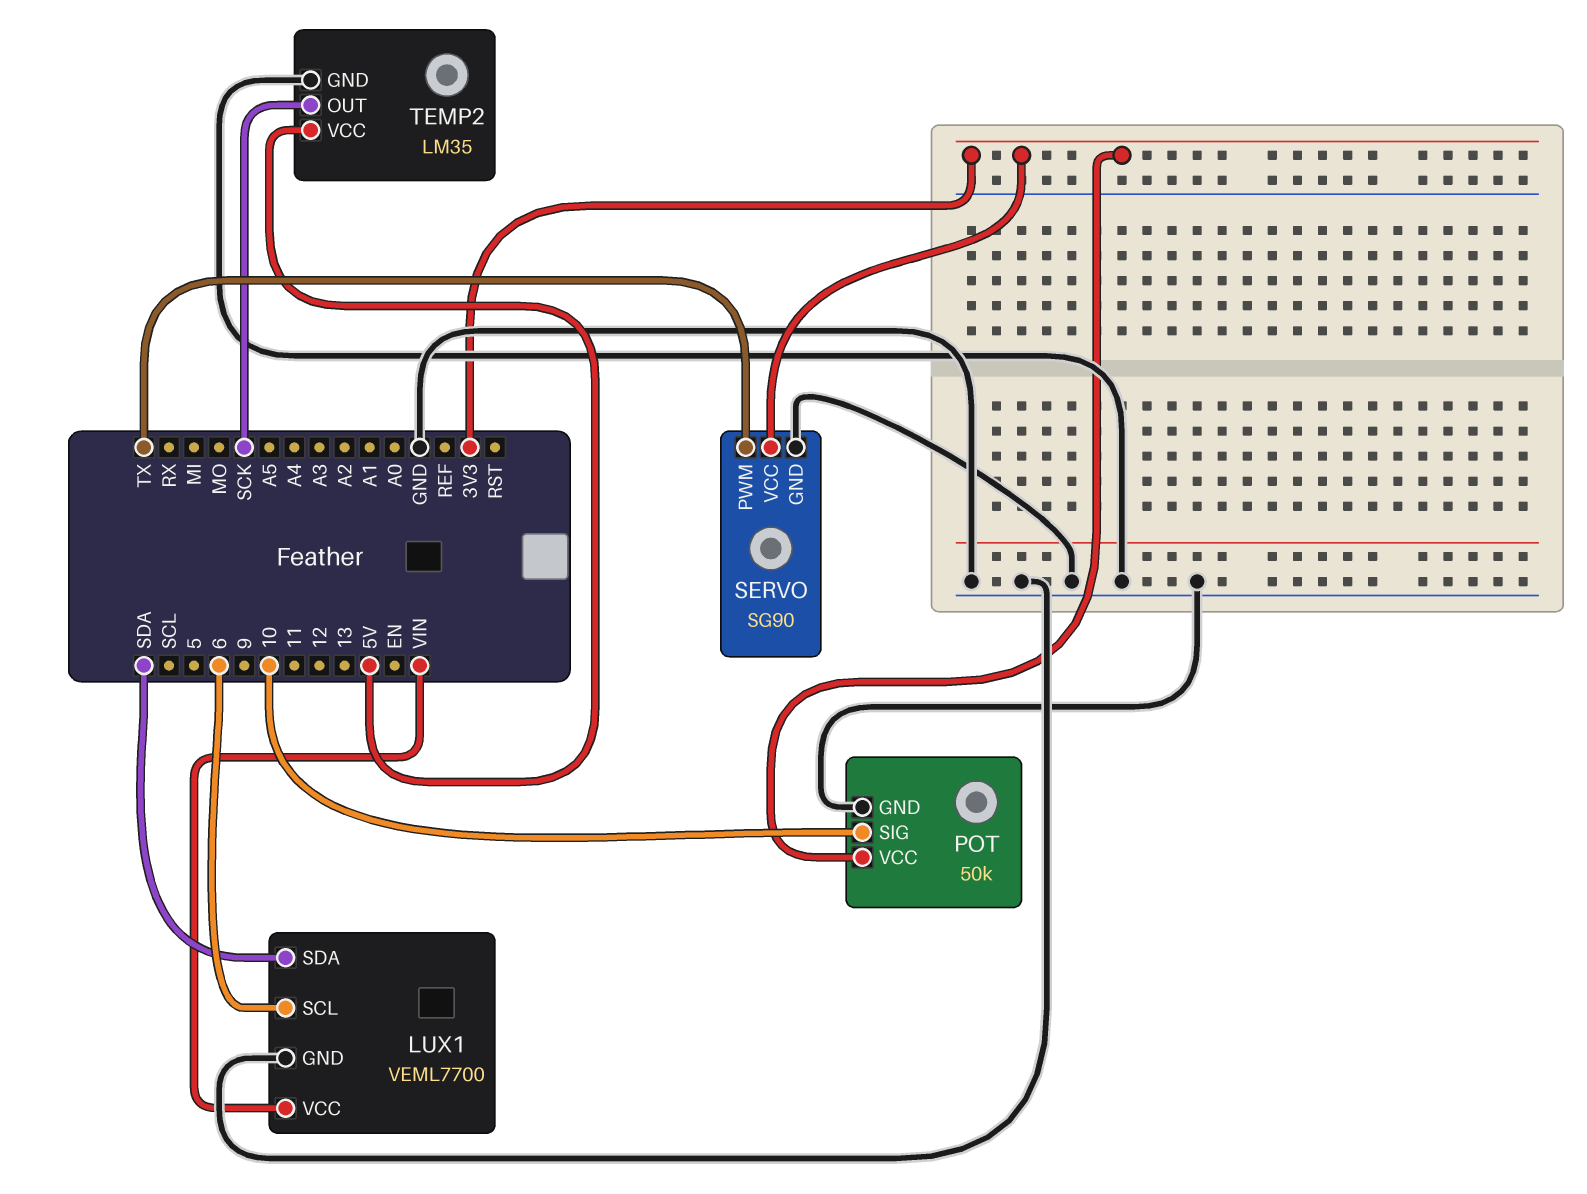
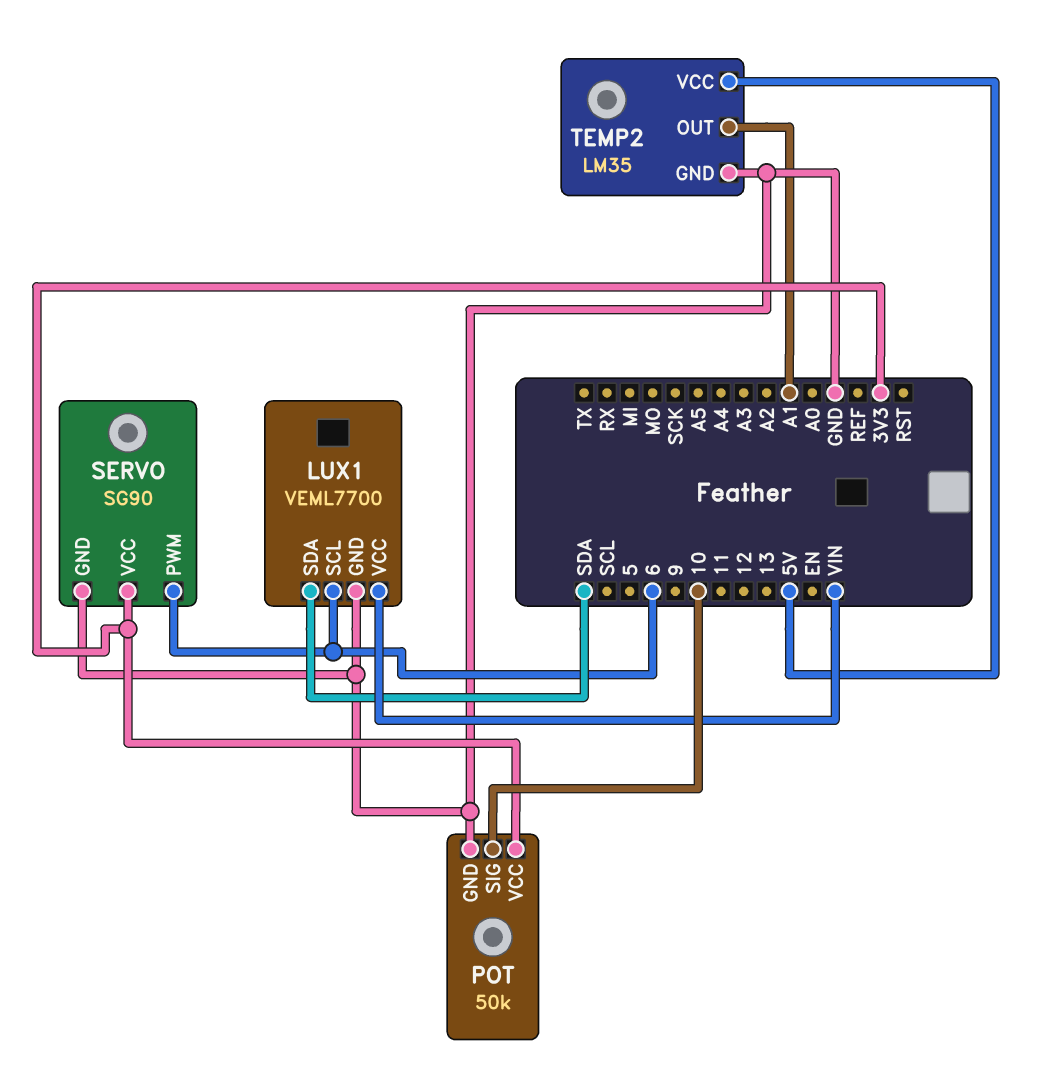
SERVO pin PWM: TX -> 6
TEMP2 pin OUT: SCK -> A1

